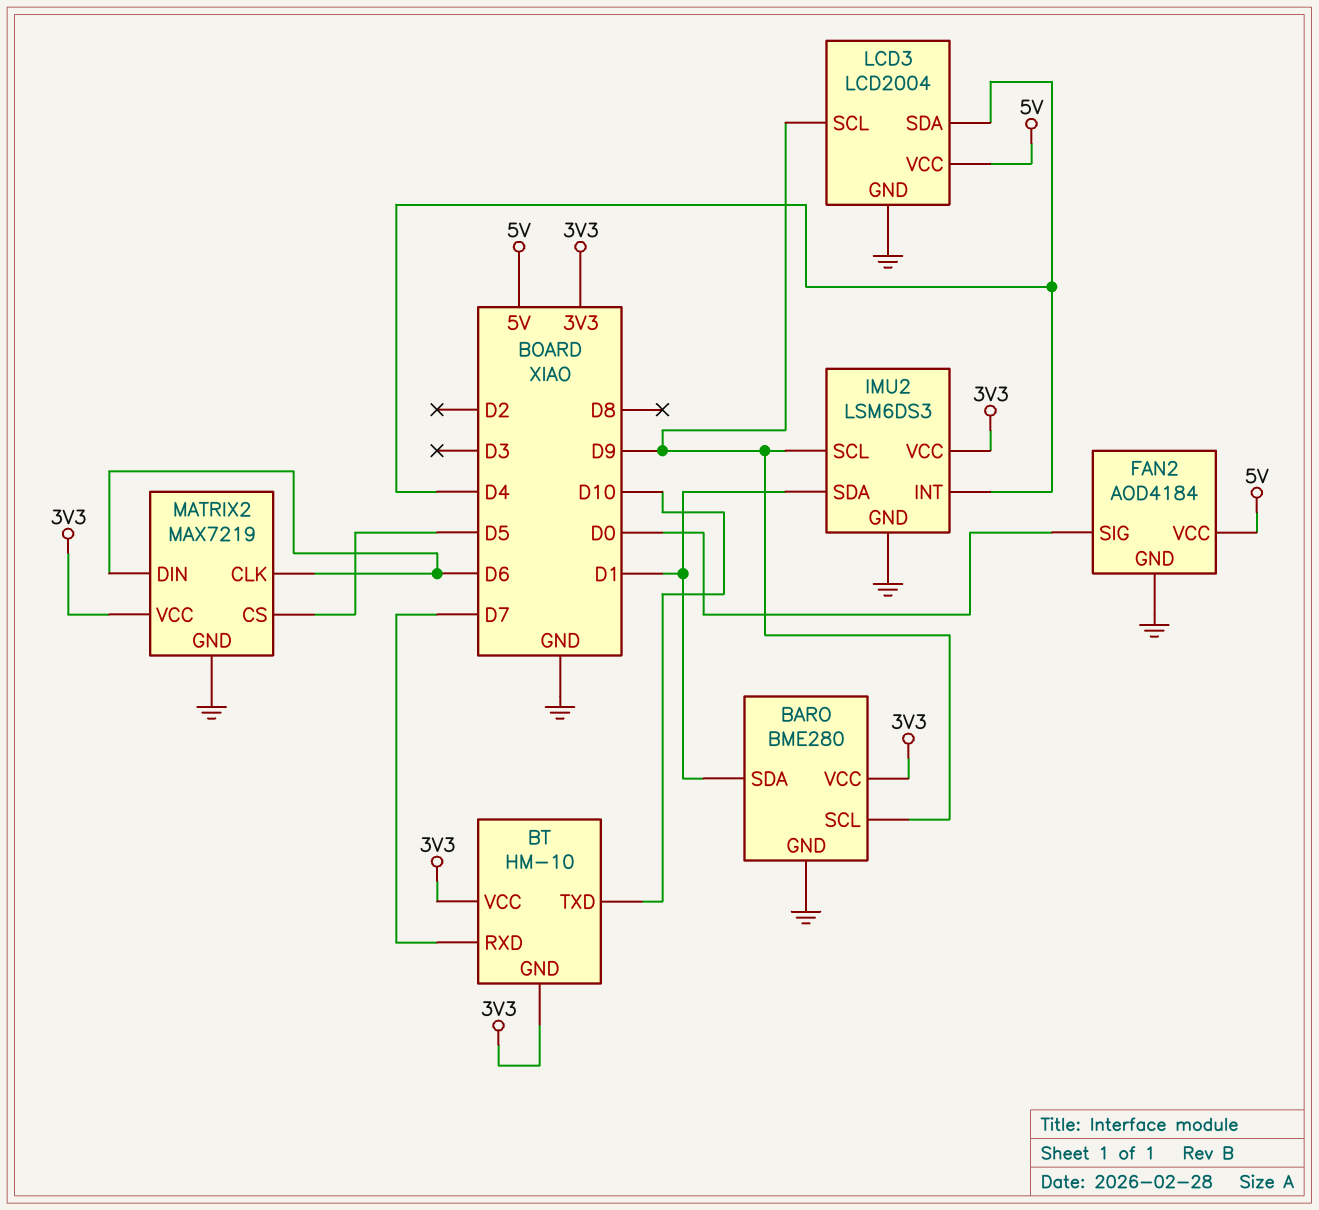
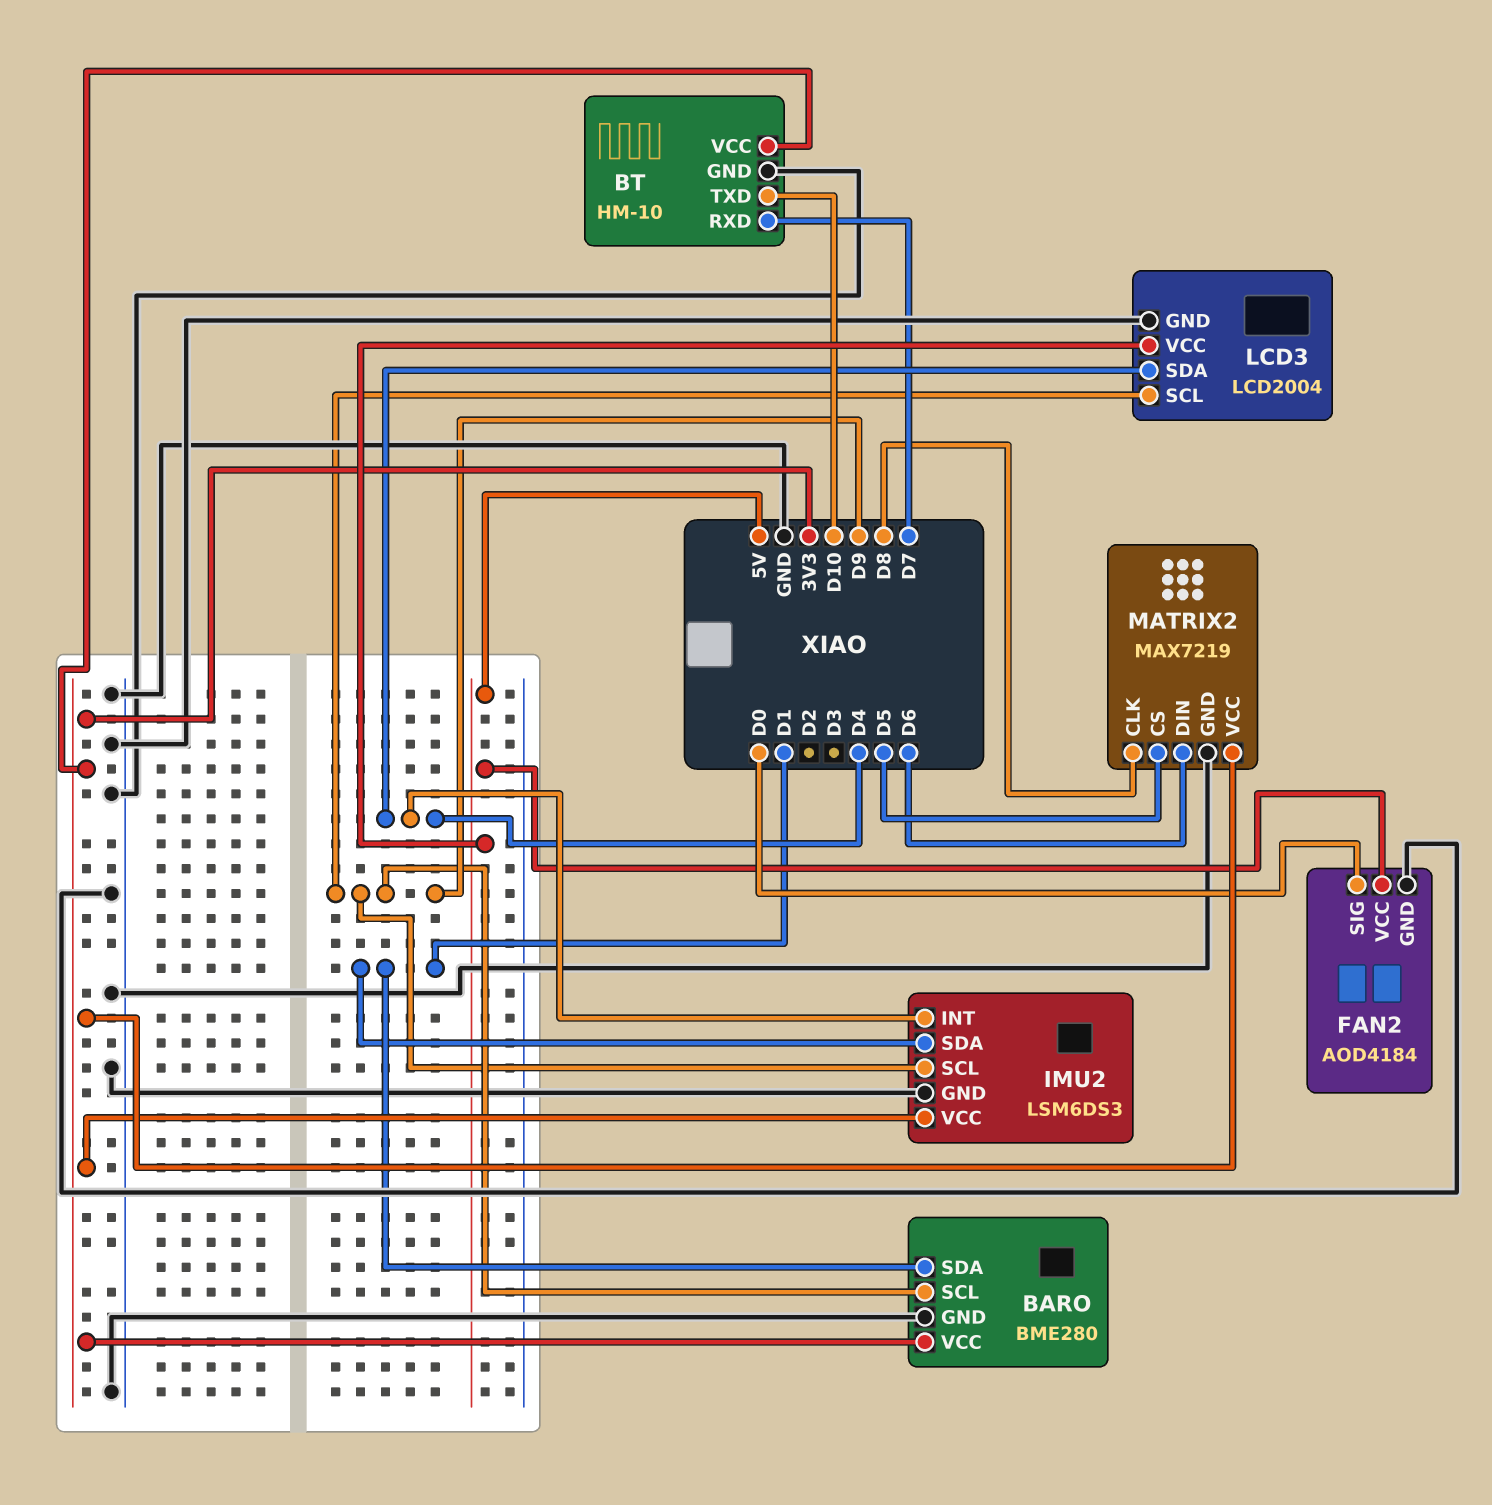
BT pin GND: 3V3 -> GND
MATRIX2 pin CLK: D6 -> D8

